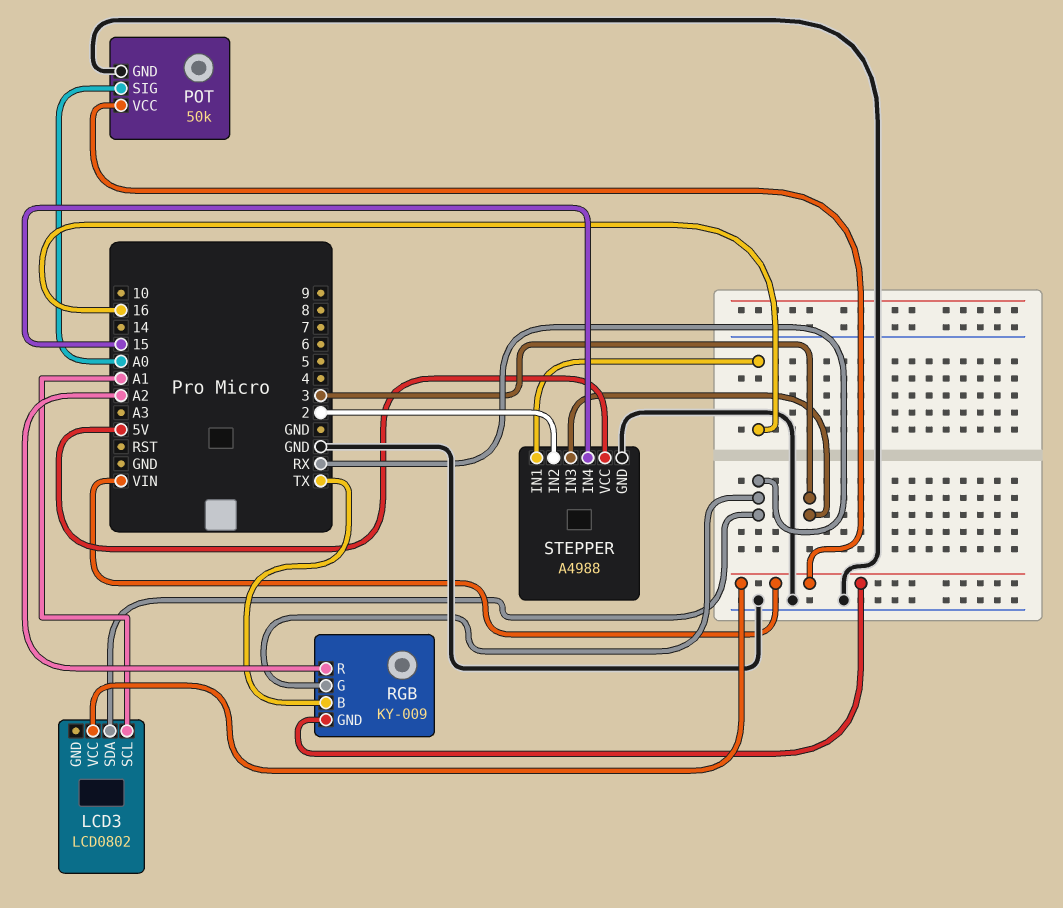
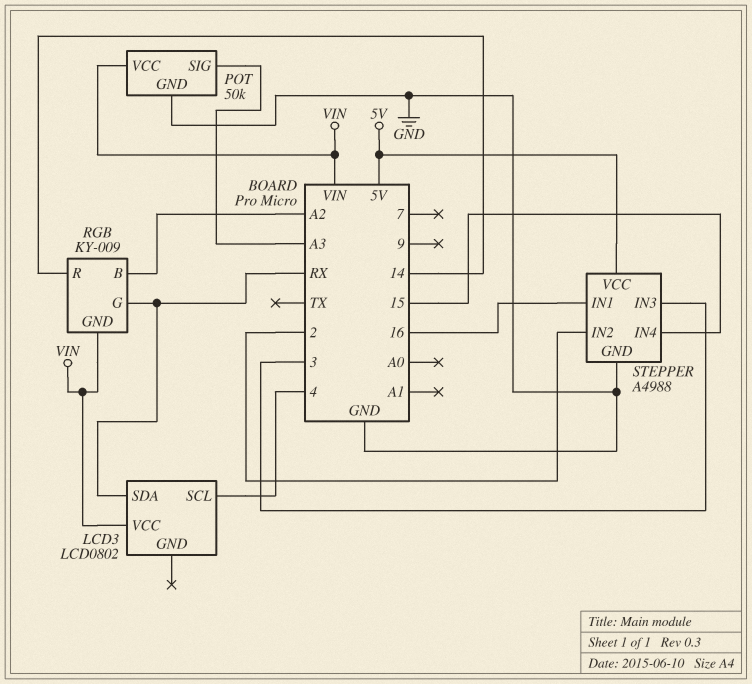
LCD3 pin SCL: A1 -> 4
POT pin SIG: A0 -> A3
RGB pin B: TX -> A2
RGB pin R: A2 -> 14

